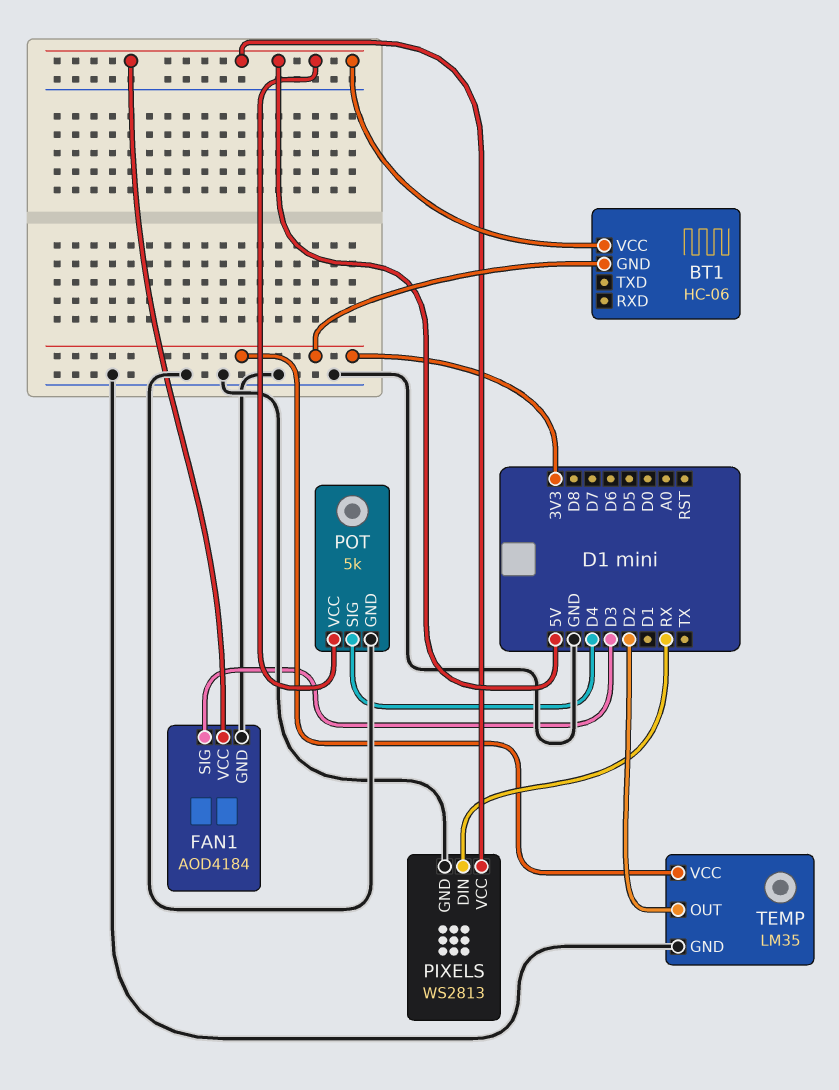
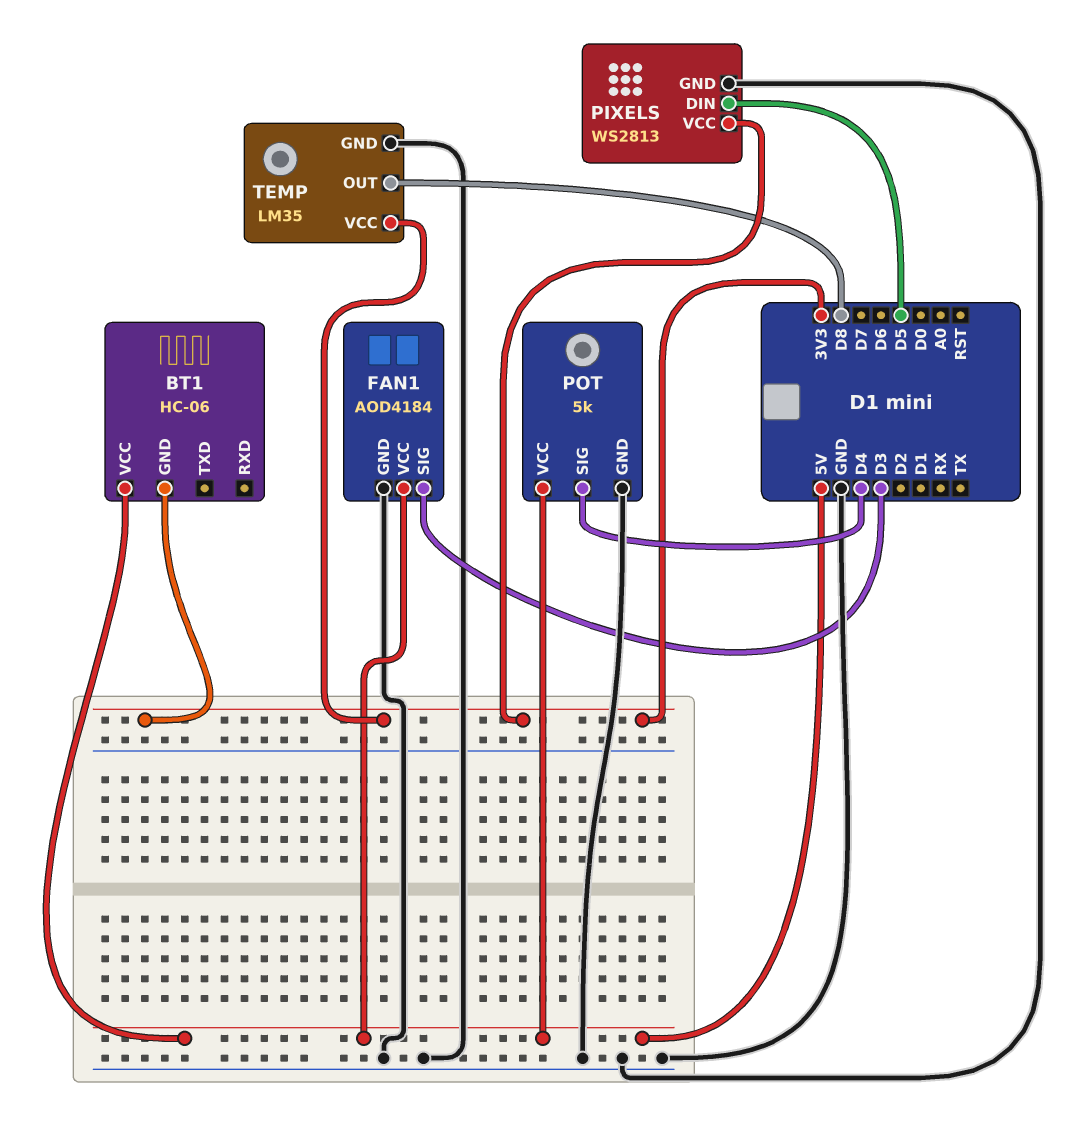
PIXELS pin DIN: RX -> D5
PIXELS pin VCC: 5V -> 3V3
TEMP pin OUT: D2 -> D8

